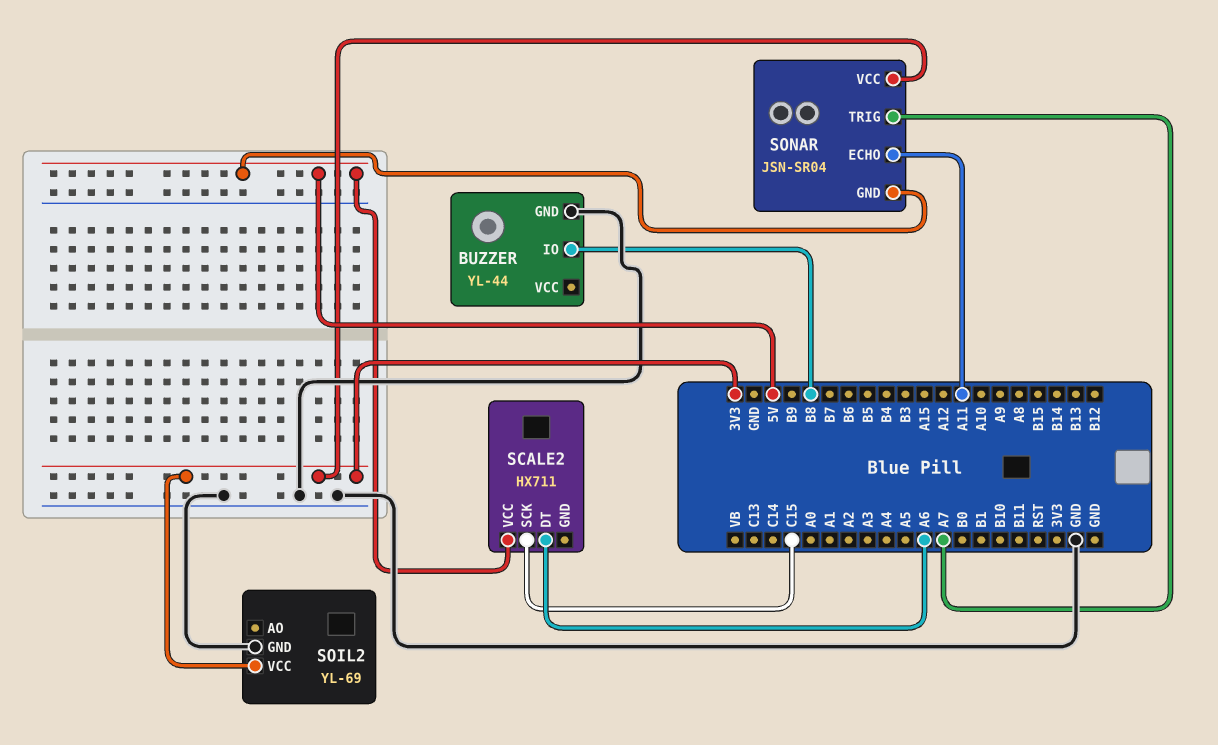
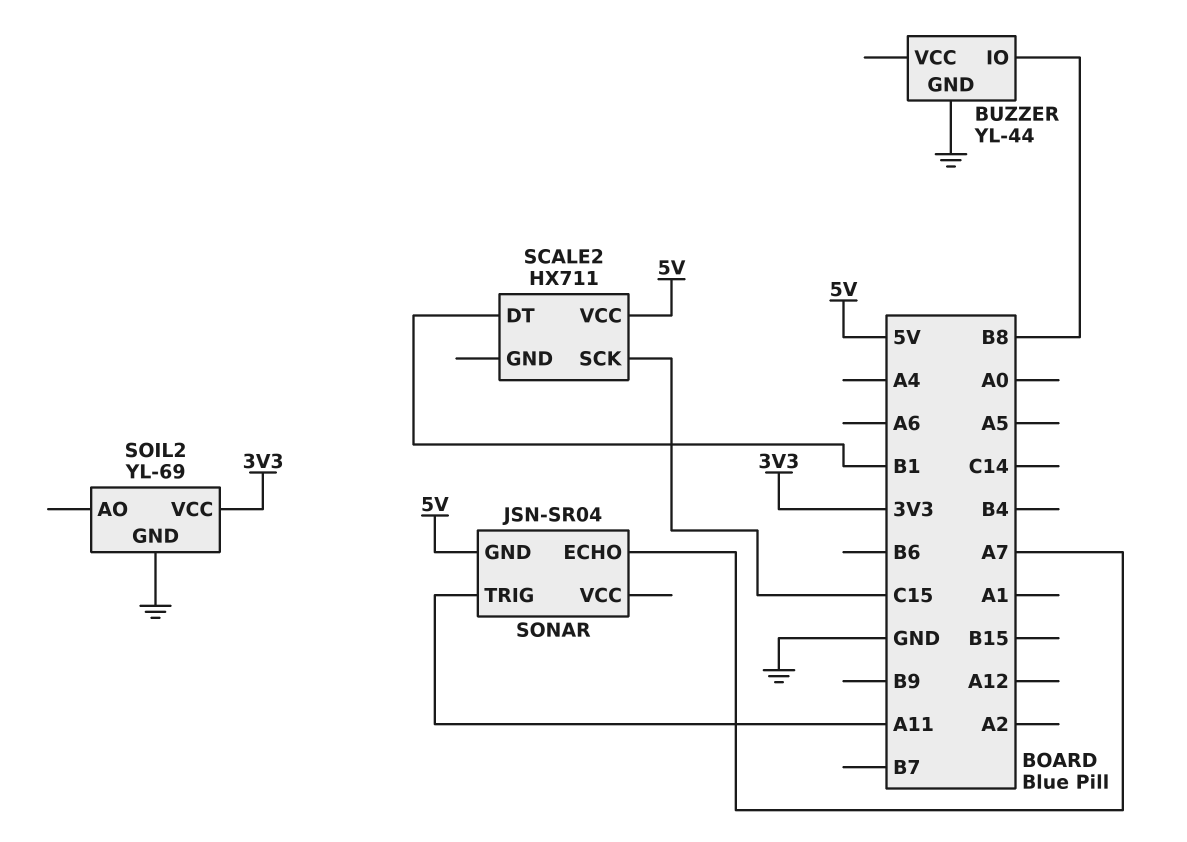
SCALE2 pin DT: A6 -> B1
SONAR pin ECHO: A11 -> A7
SONAR pin TRIG: A7 -> A11
SONAR pin VCC: 3V3 -> none

